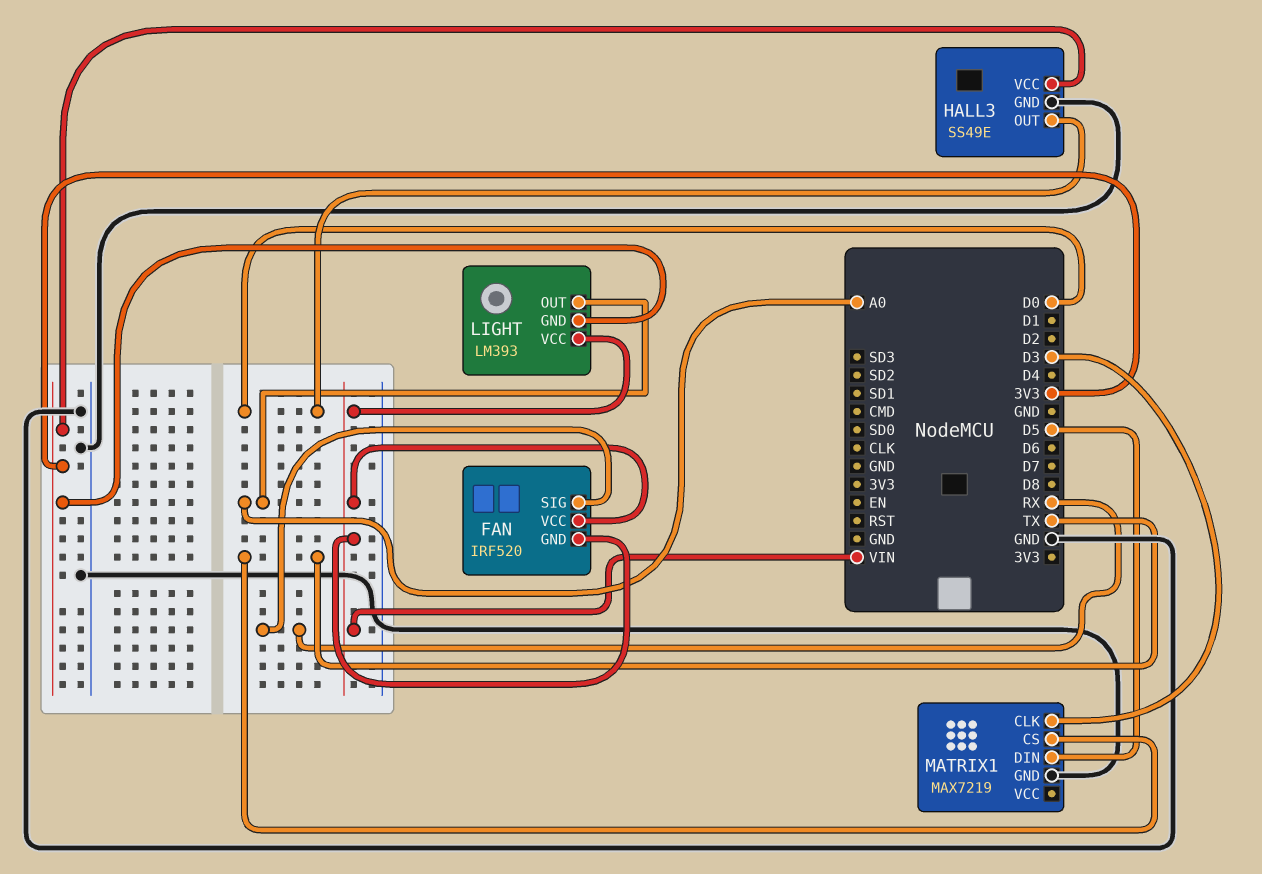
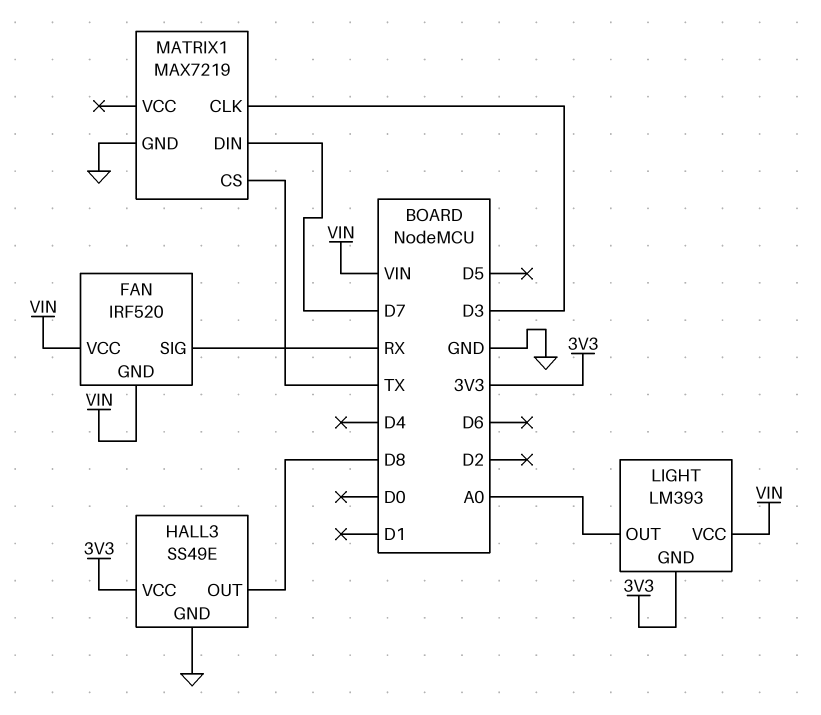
HALL3 pin OUT: D0 -> D8
MATRIX1 pin DIN: D5 -> D7

